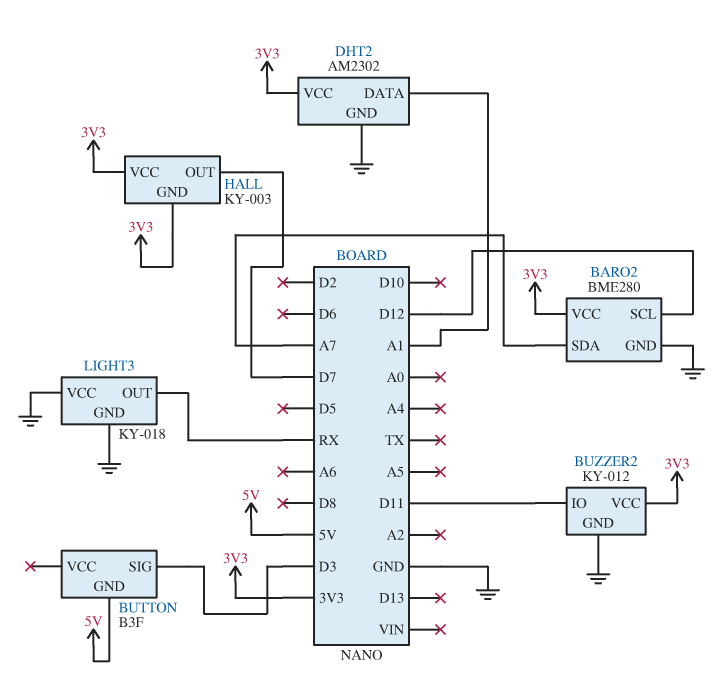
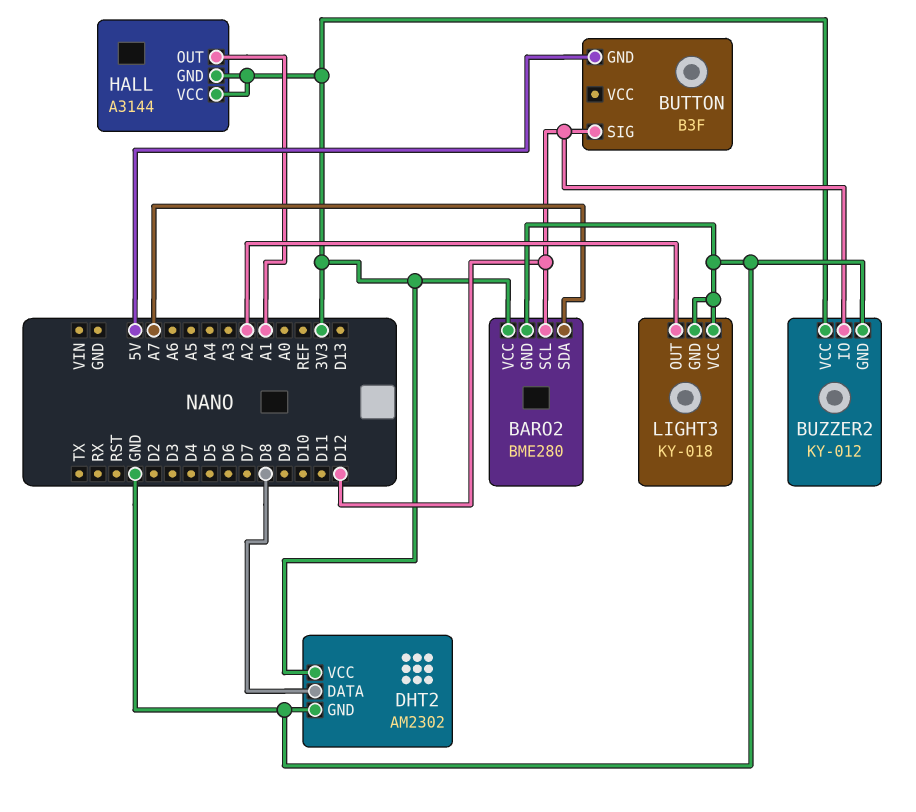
BUTTON pin SIG: D3 -> D12
BUZZER2 pin IO: D11 -> D12
DHT2 pin DATA: A1 -> D8
HALL: KY-003 -> A3144
HALL pin OUT: D7 -> A1
LIGHT3 pin OUT: RX -> A2

